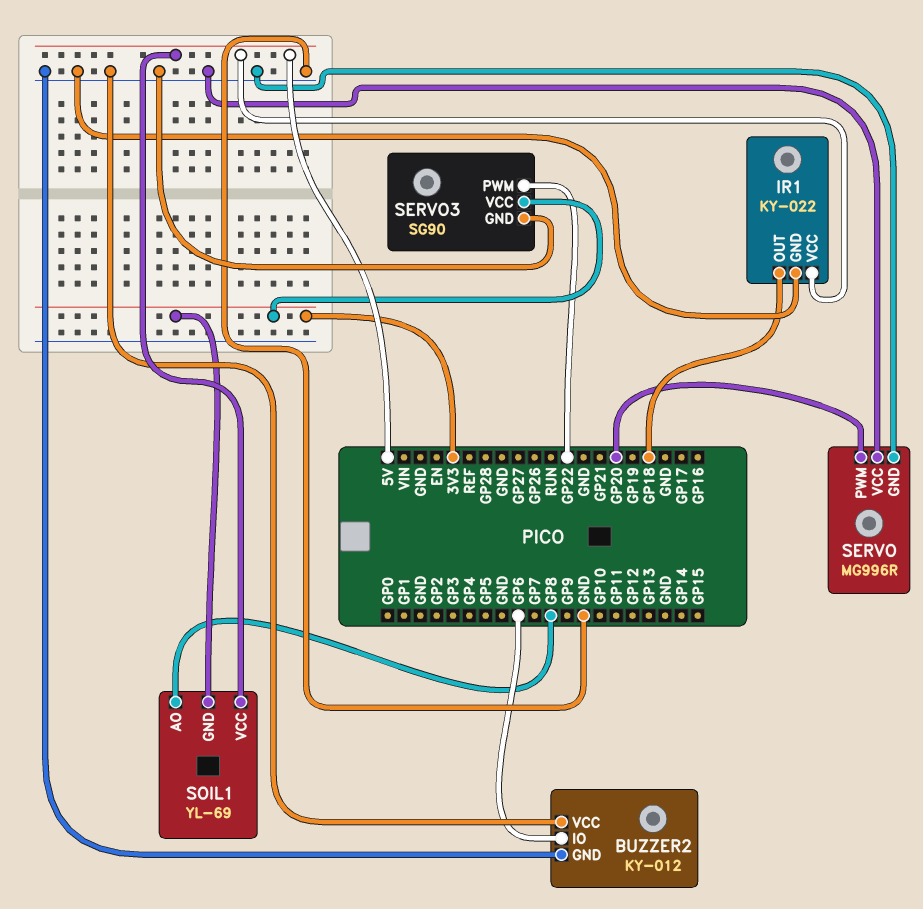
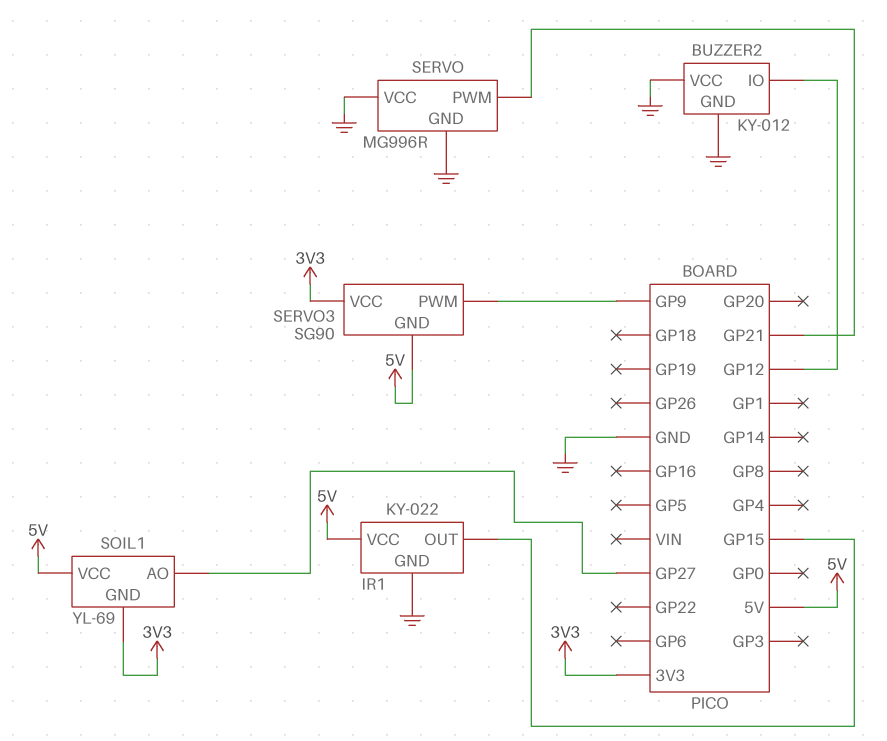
BUZZER2 pin IO: GP6 -> GP12
IR1 pin OUT: GP18 -> GP15
SERVO pin PWM: GP20 -> GP21
SERVO3 pin GND: GND -> 5V
SERVO3 pin PWM: GP22 -> GP9
SOIL1 pin AO: GP8 -> GP27

